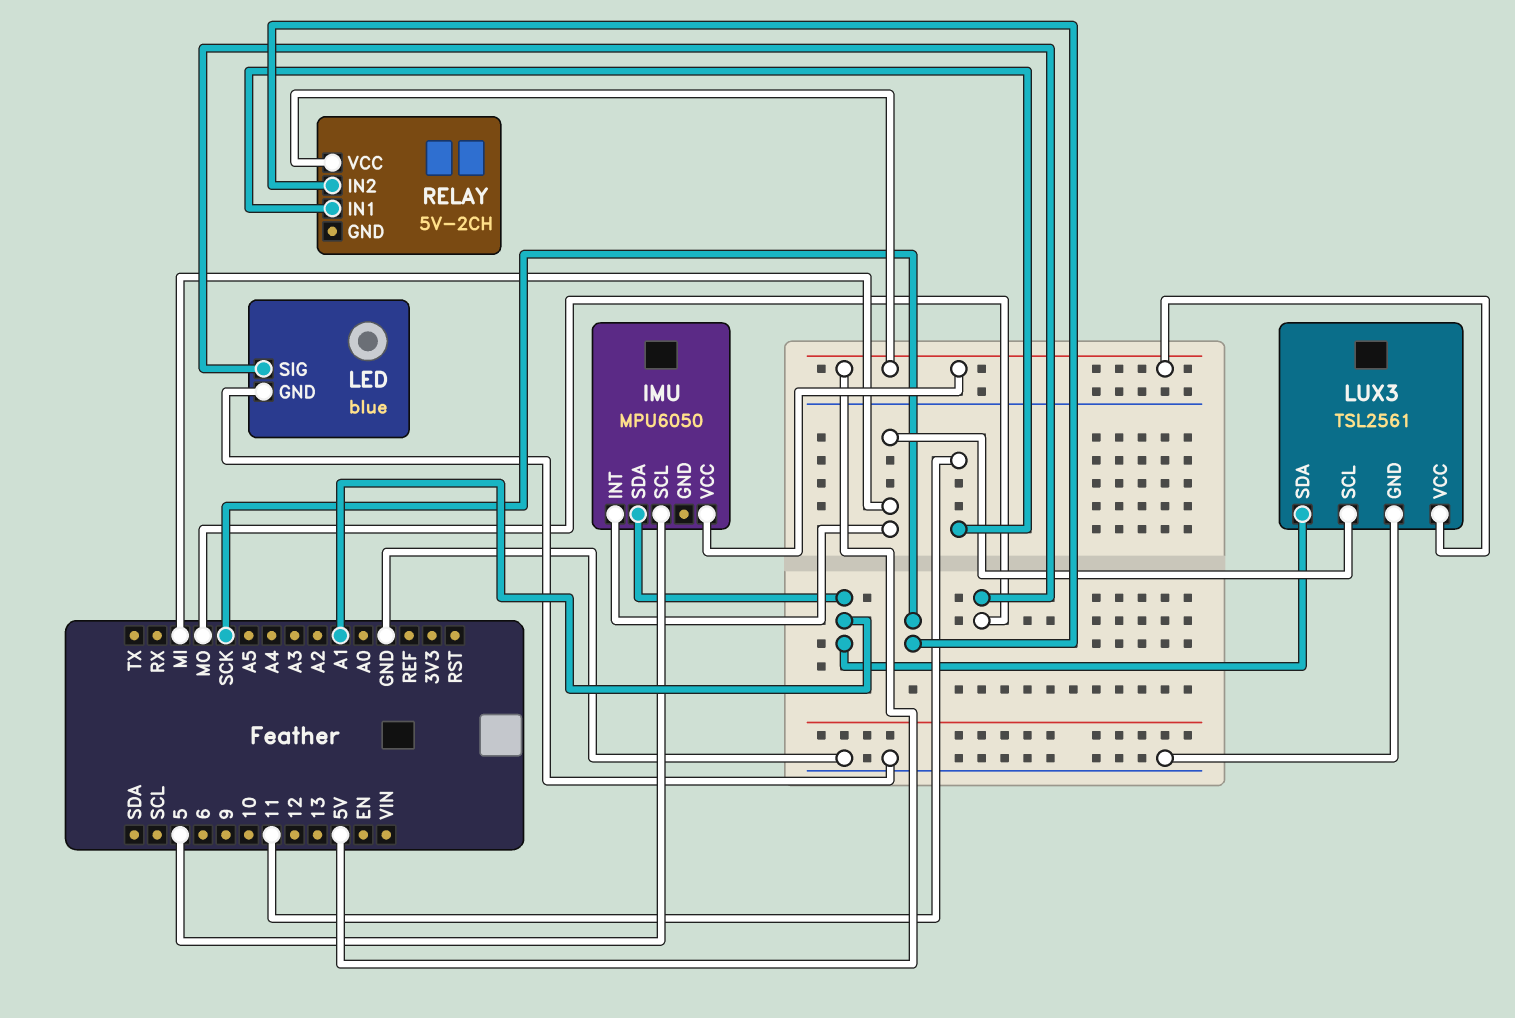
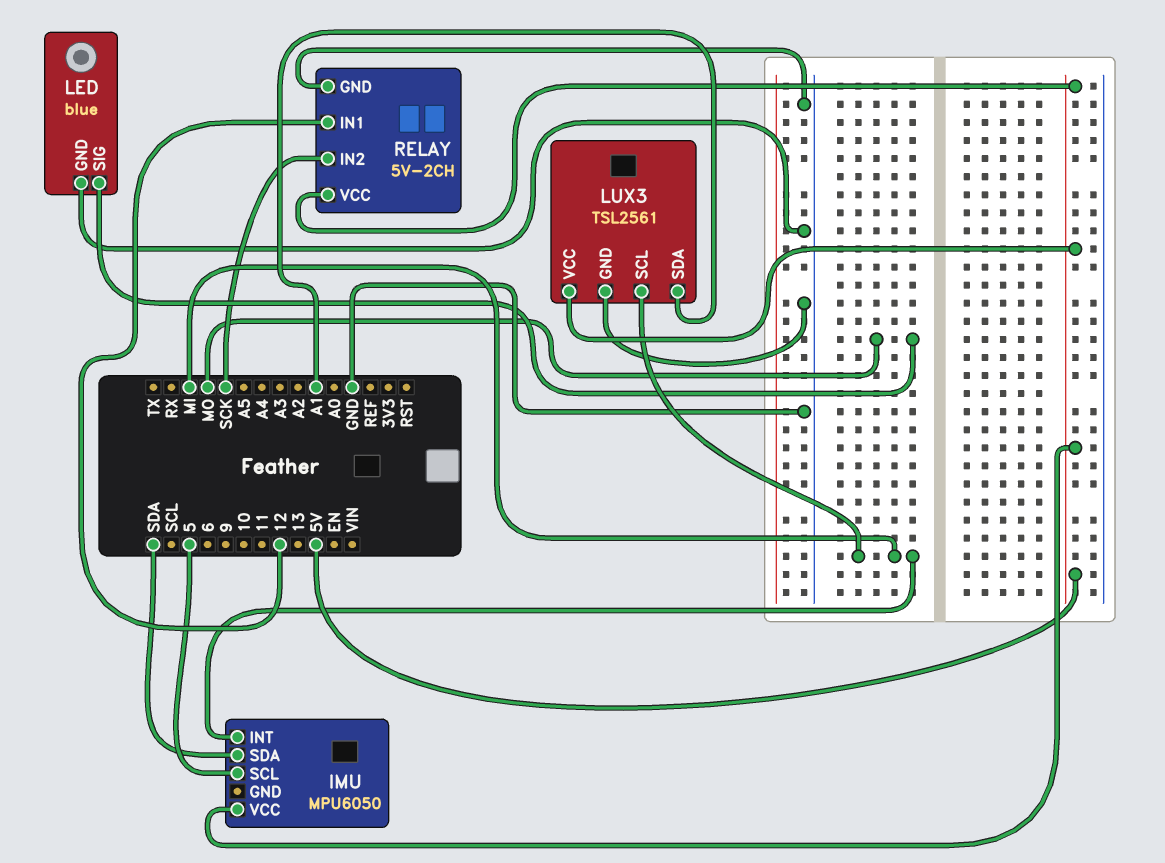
IMU pin SDA: A1 -> SDA
RELAY pin GND: none -> GND
RELAY pin IN1: 11 -> 12

